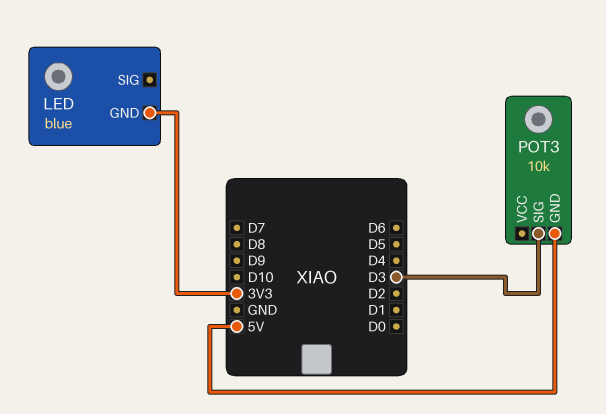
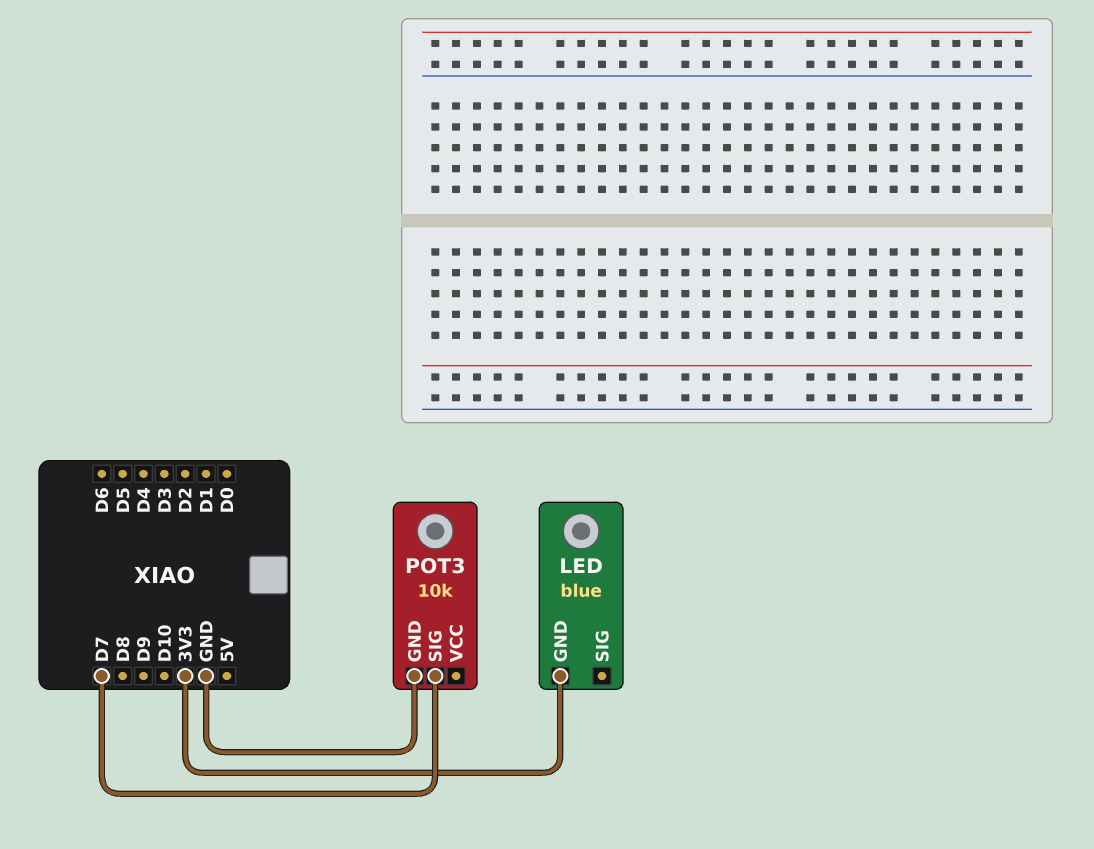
POT3 pin GND: 5V -> GND
POT3 pin SIG: D3 -> D7

